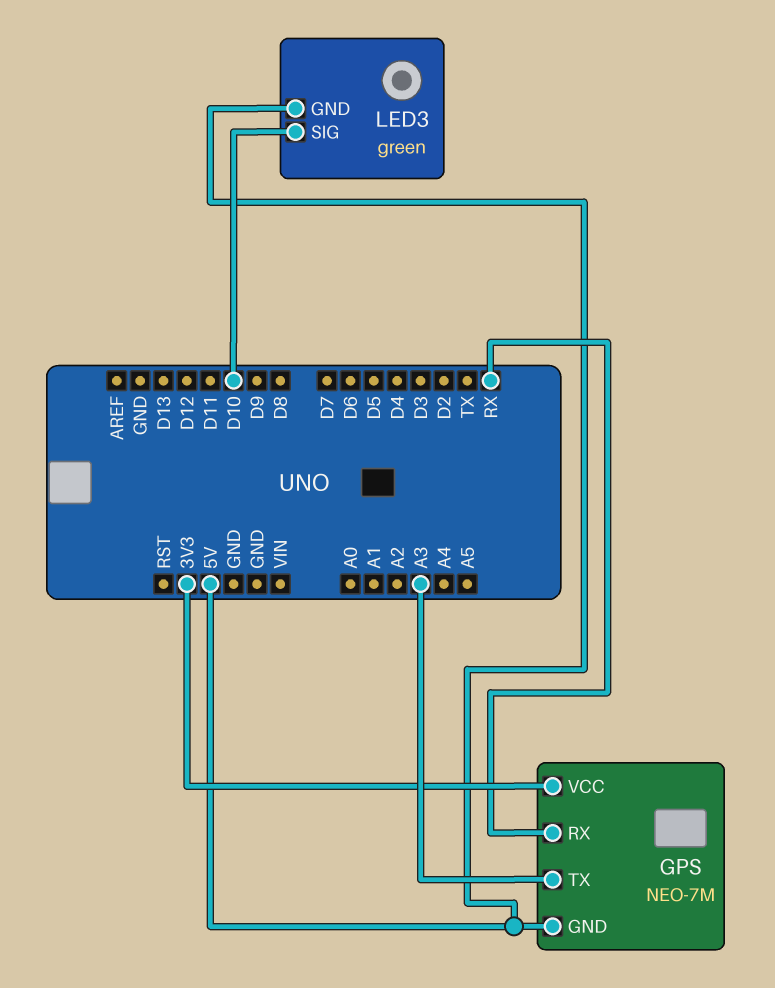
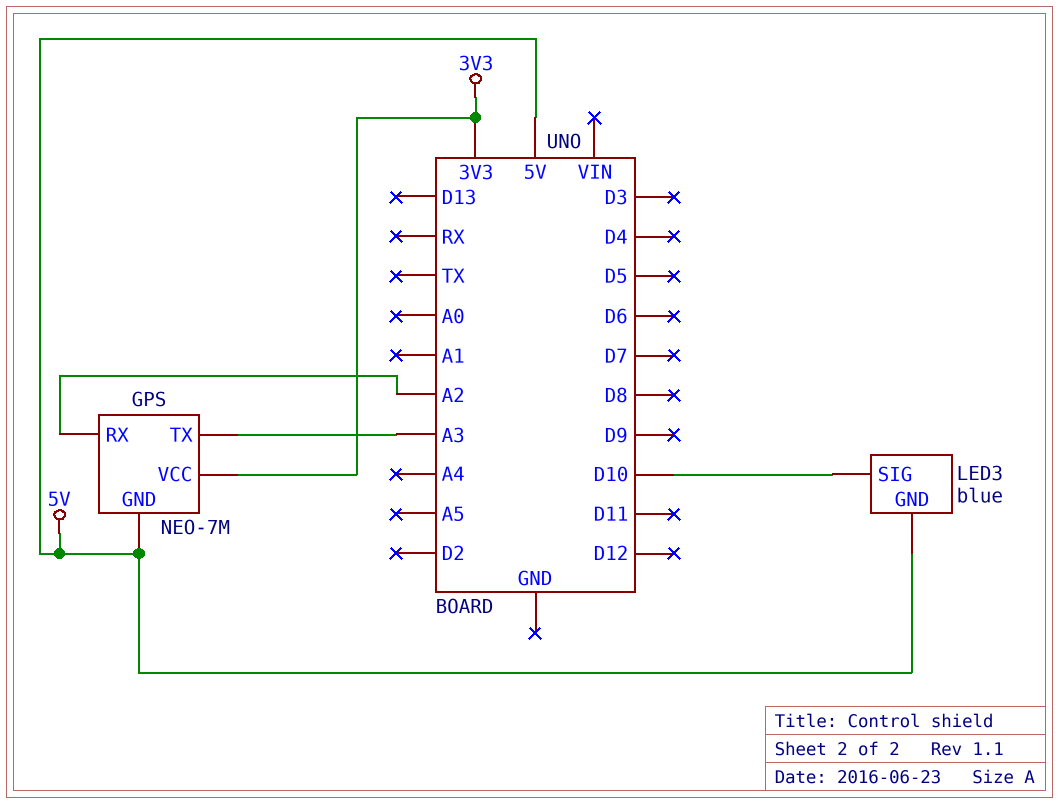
GPS pin RX: RX -> A2
LED3: green -> blue

